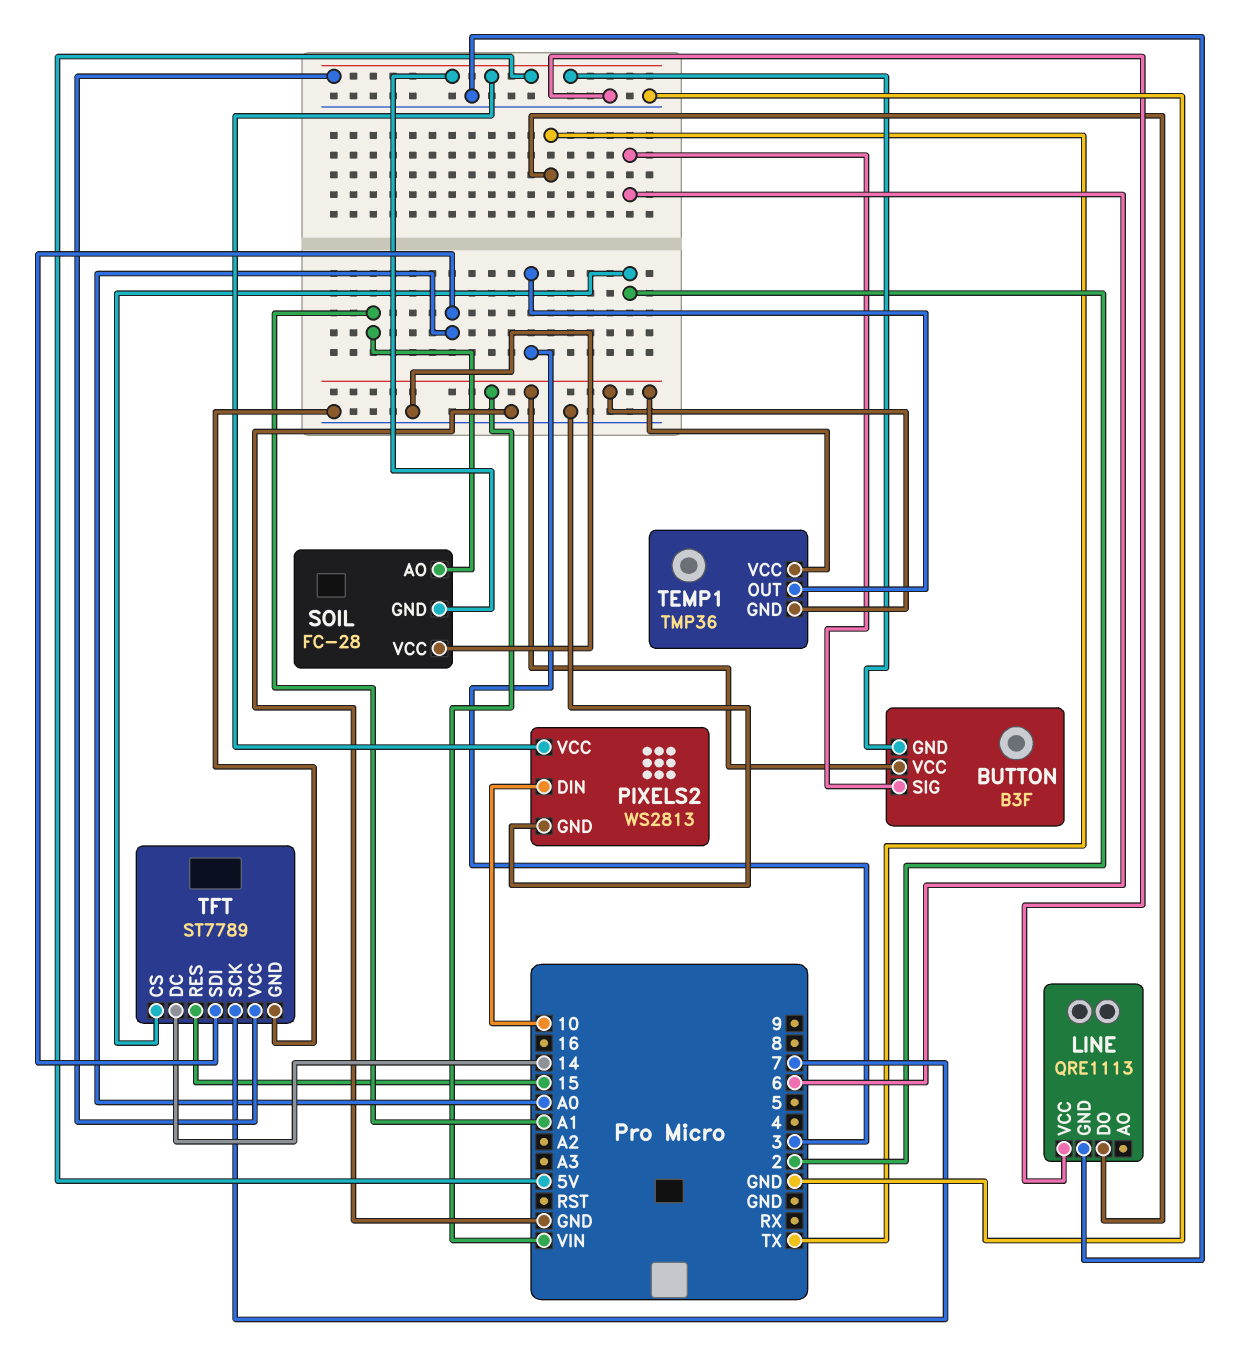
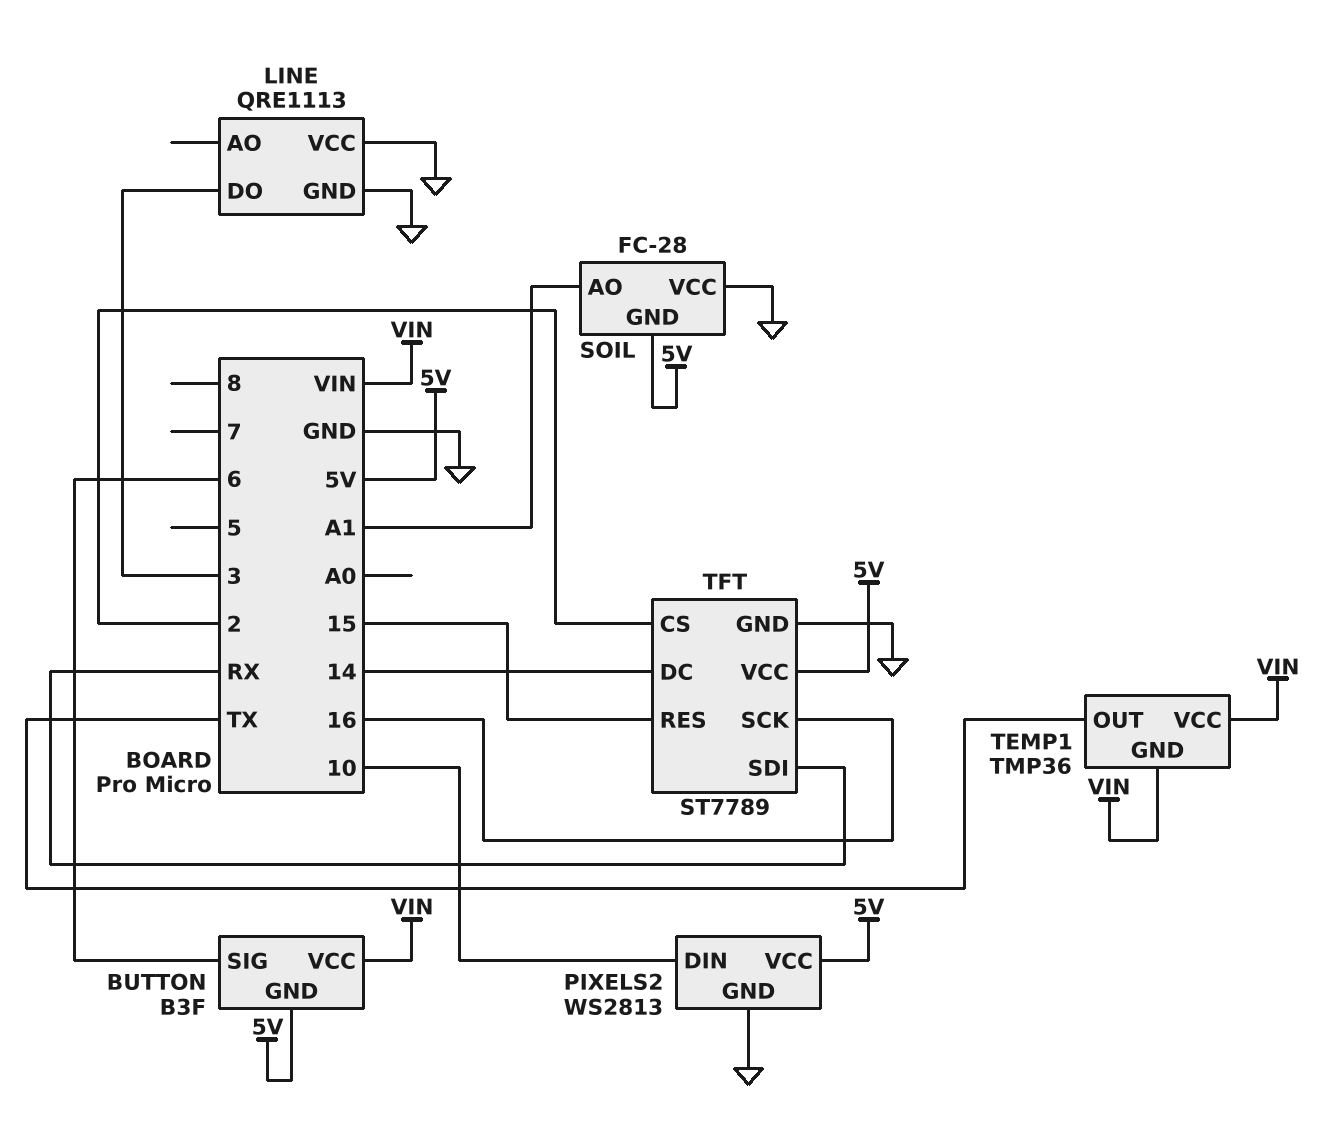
LINE pin DO: TX -> 3
TEMP1 pin OUT: 3 -> TX
TFT pin SCK: 7 -> 16
TFT pin SDI: A0 -> RX

